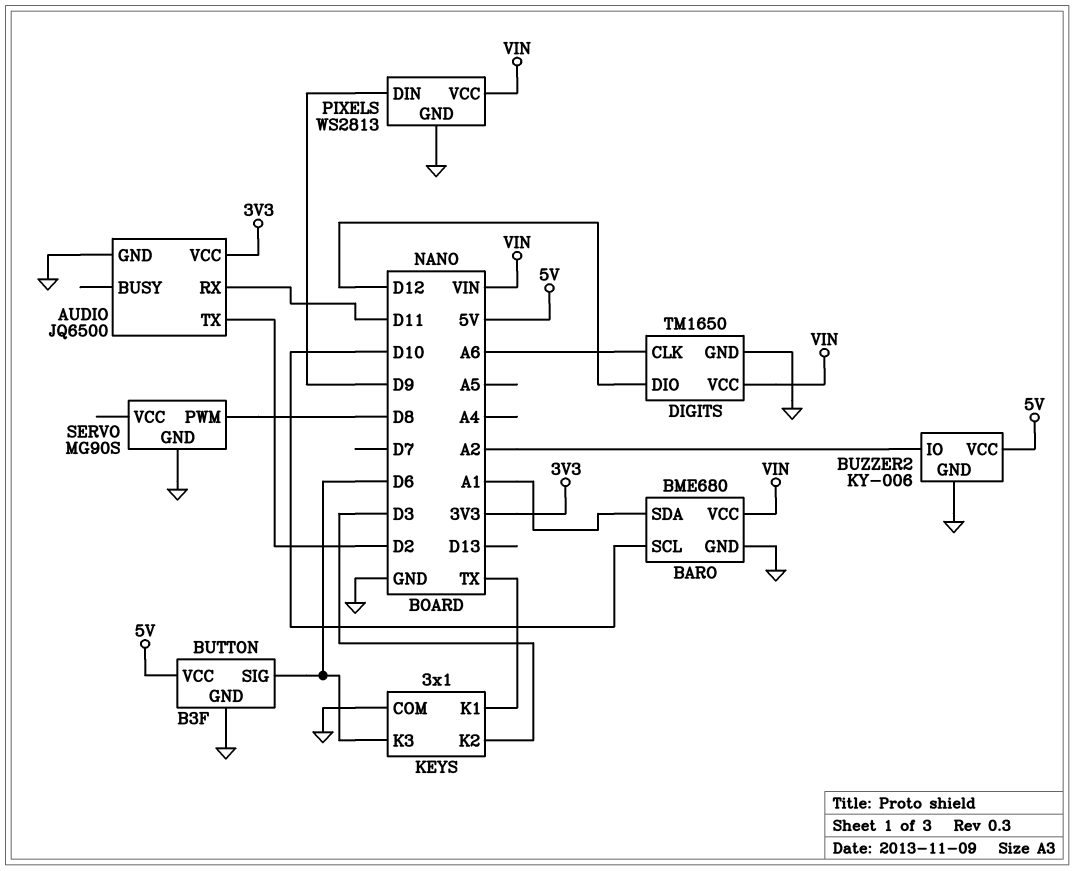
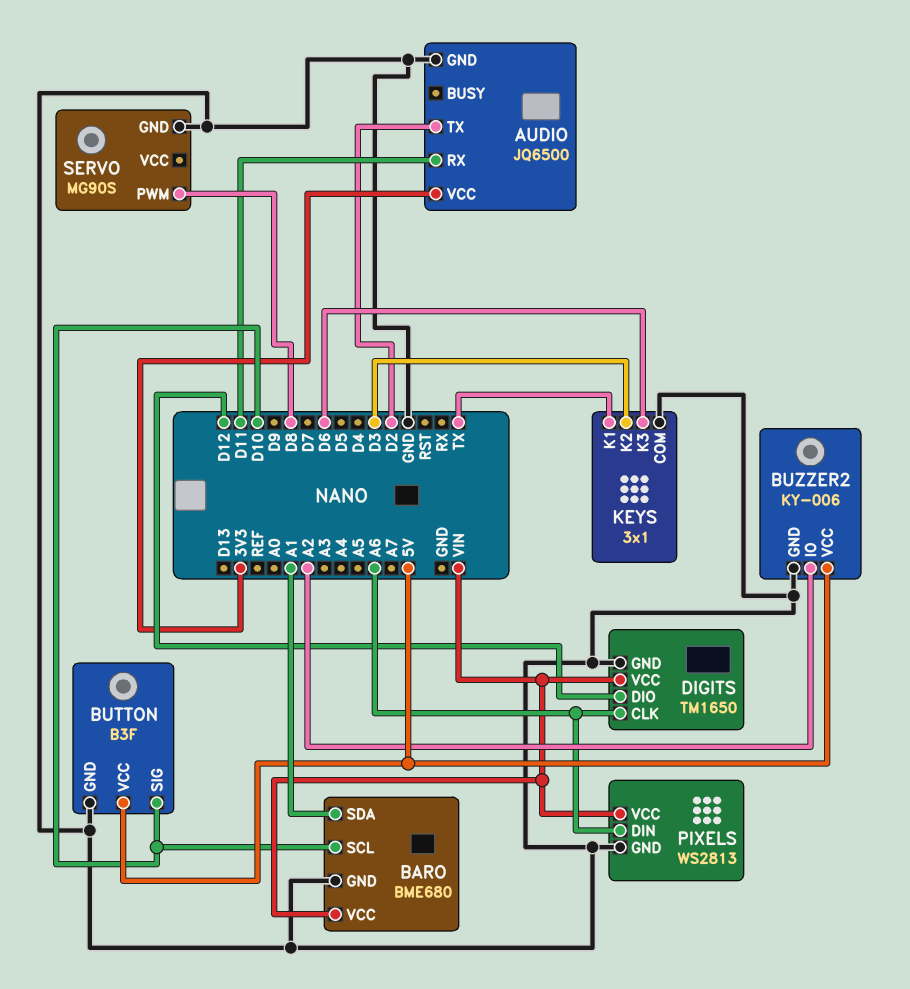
BUTTON pin SIG: D6 -> D10
PIXELS pin DIN: D9 -> A6

